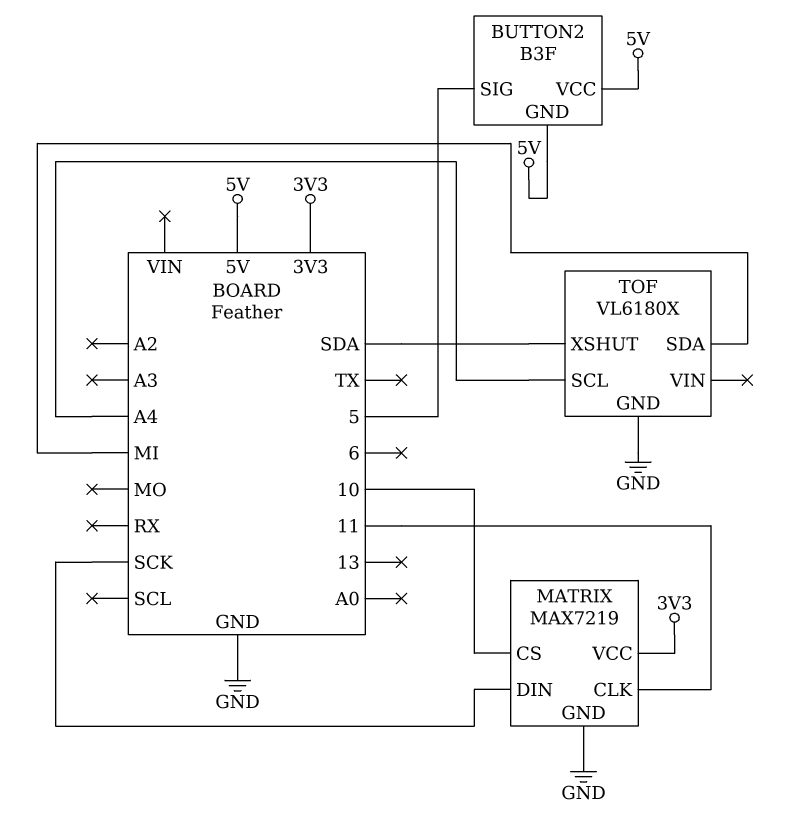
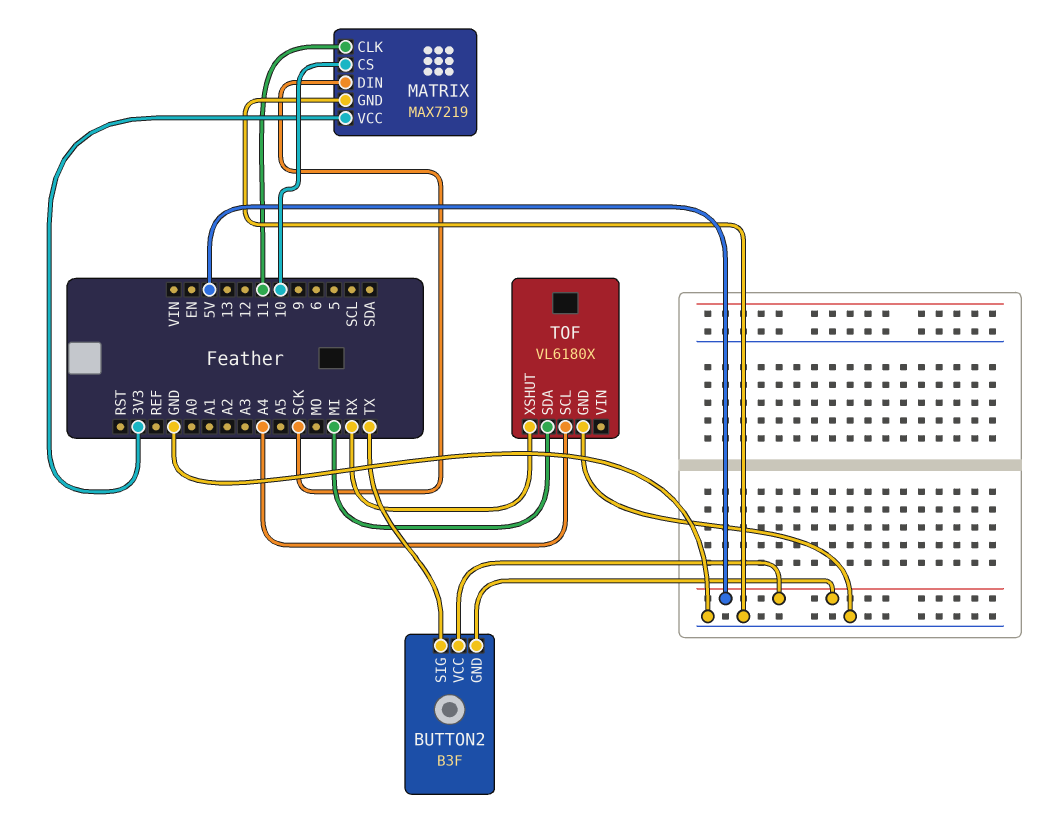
BUTTON2 pin SIG: 5 -> TX
TOF pin XSHUT: SDA -> RX

